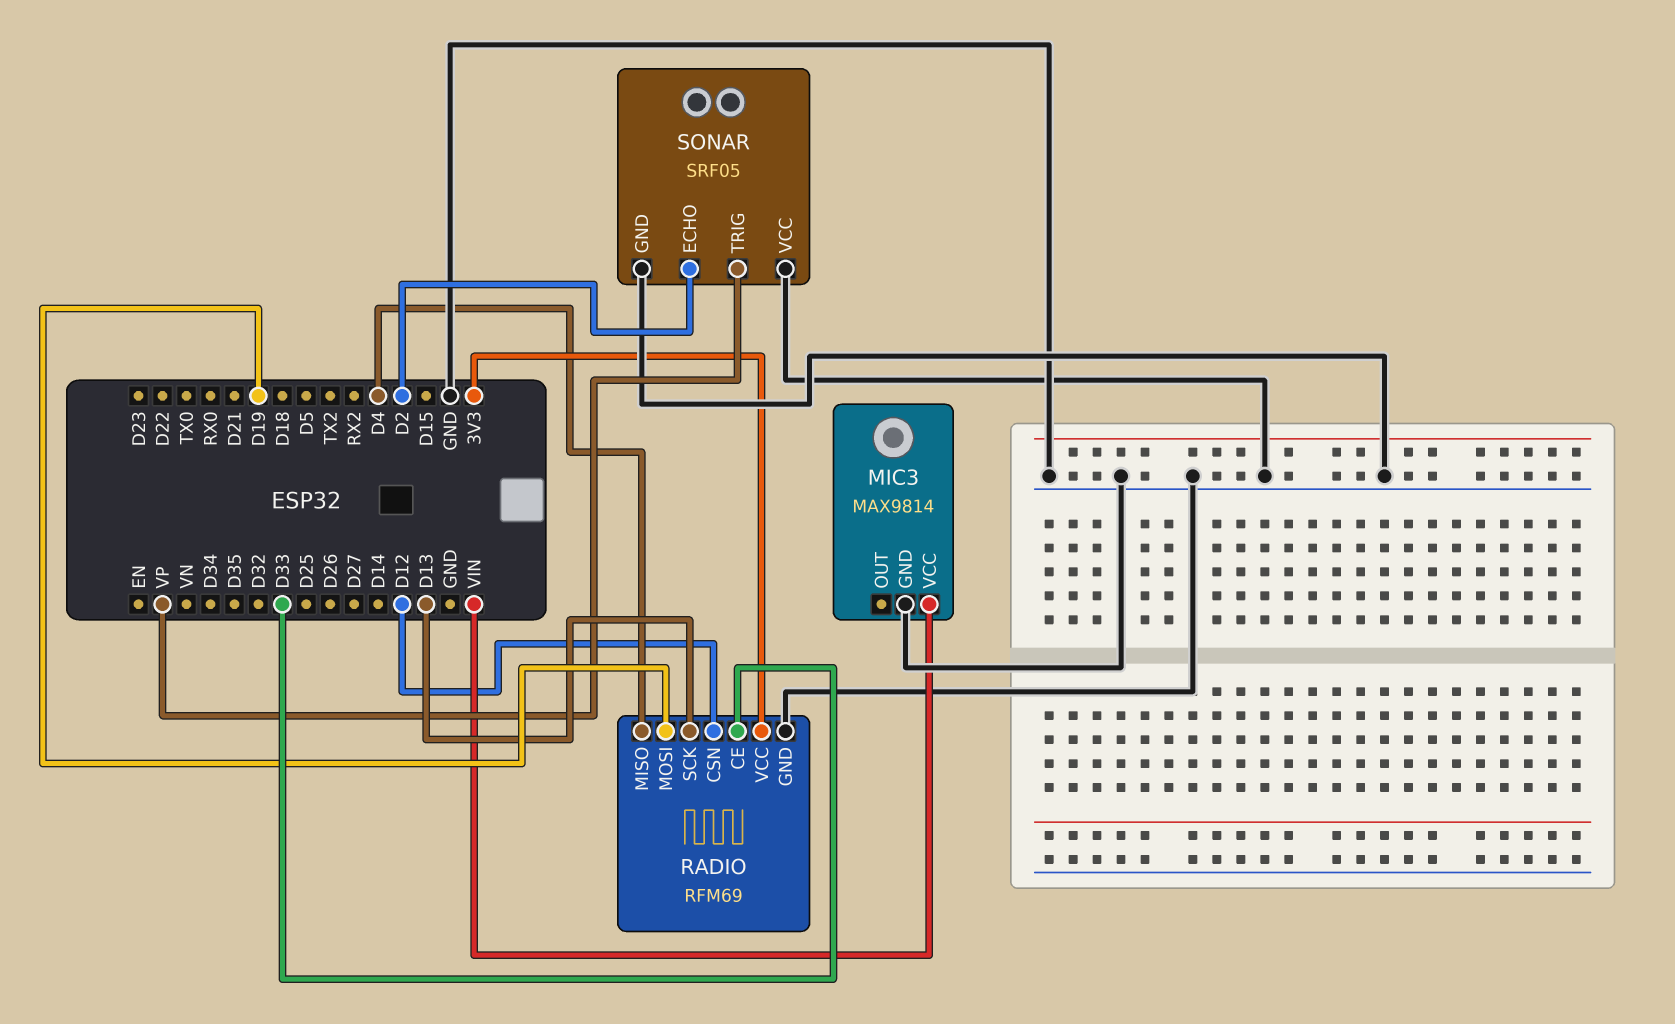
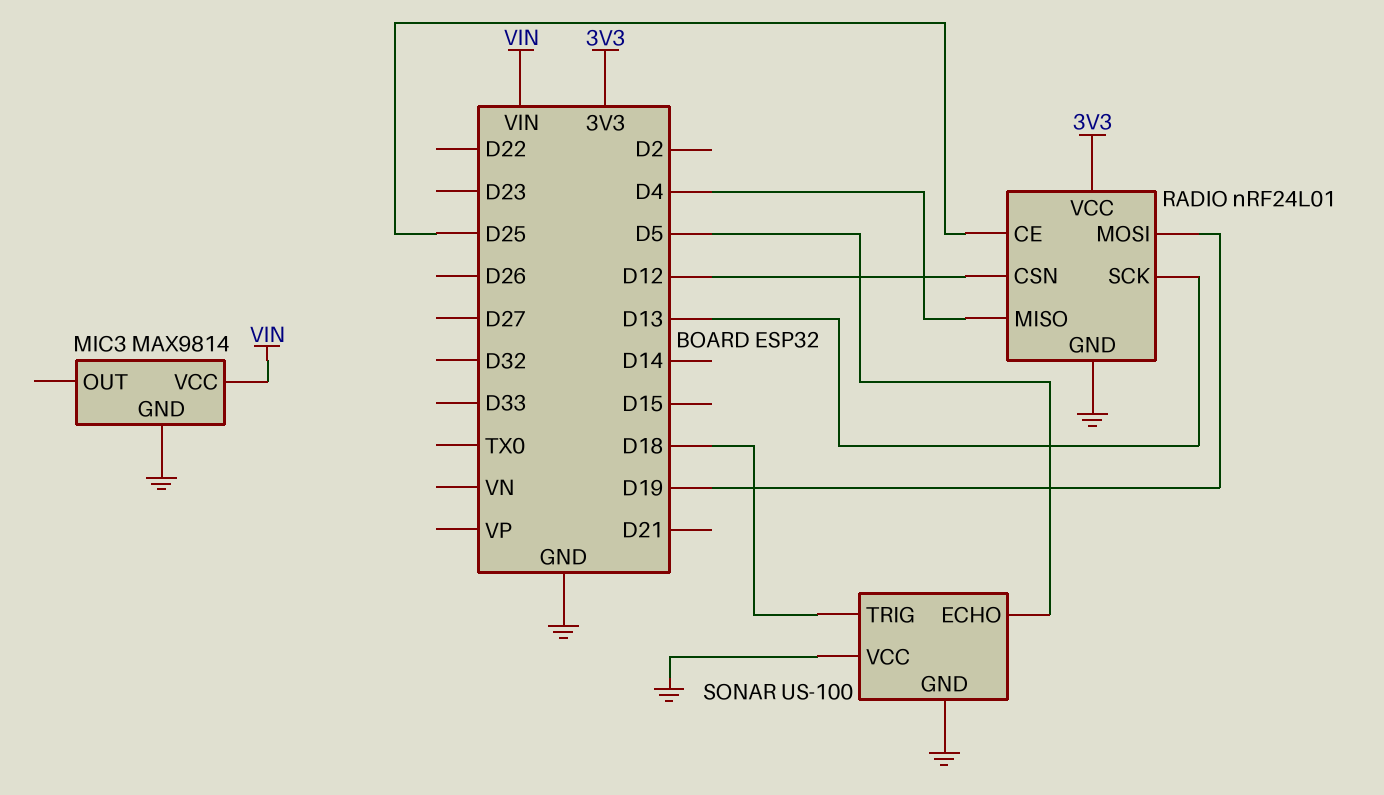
RADIO: RFM69 -> nRF24L01
RADIO pin CE: D33 -> D25
SONAR: SRF05 -> US-100
SONAR pin ECHO: D2 -> D5
SONAR pin TRIG: VP -> D18

